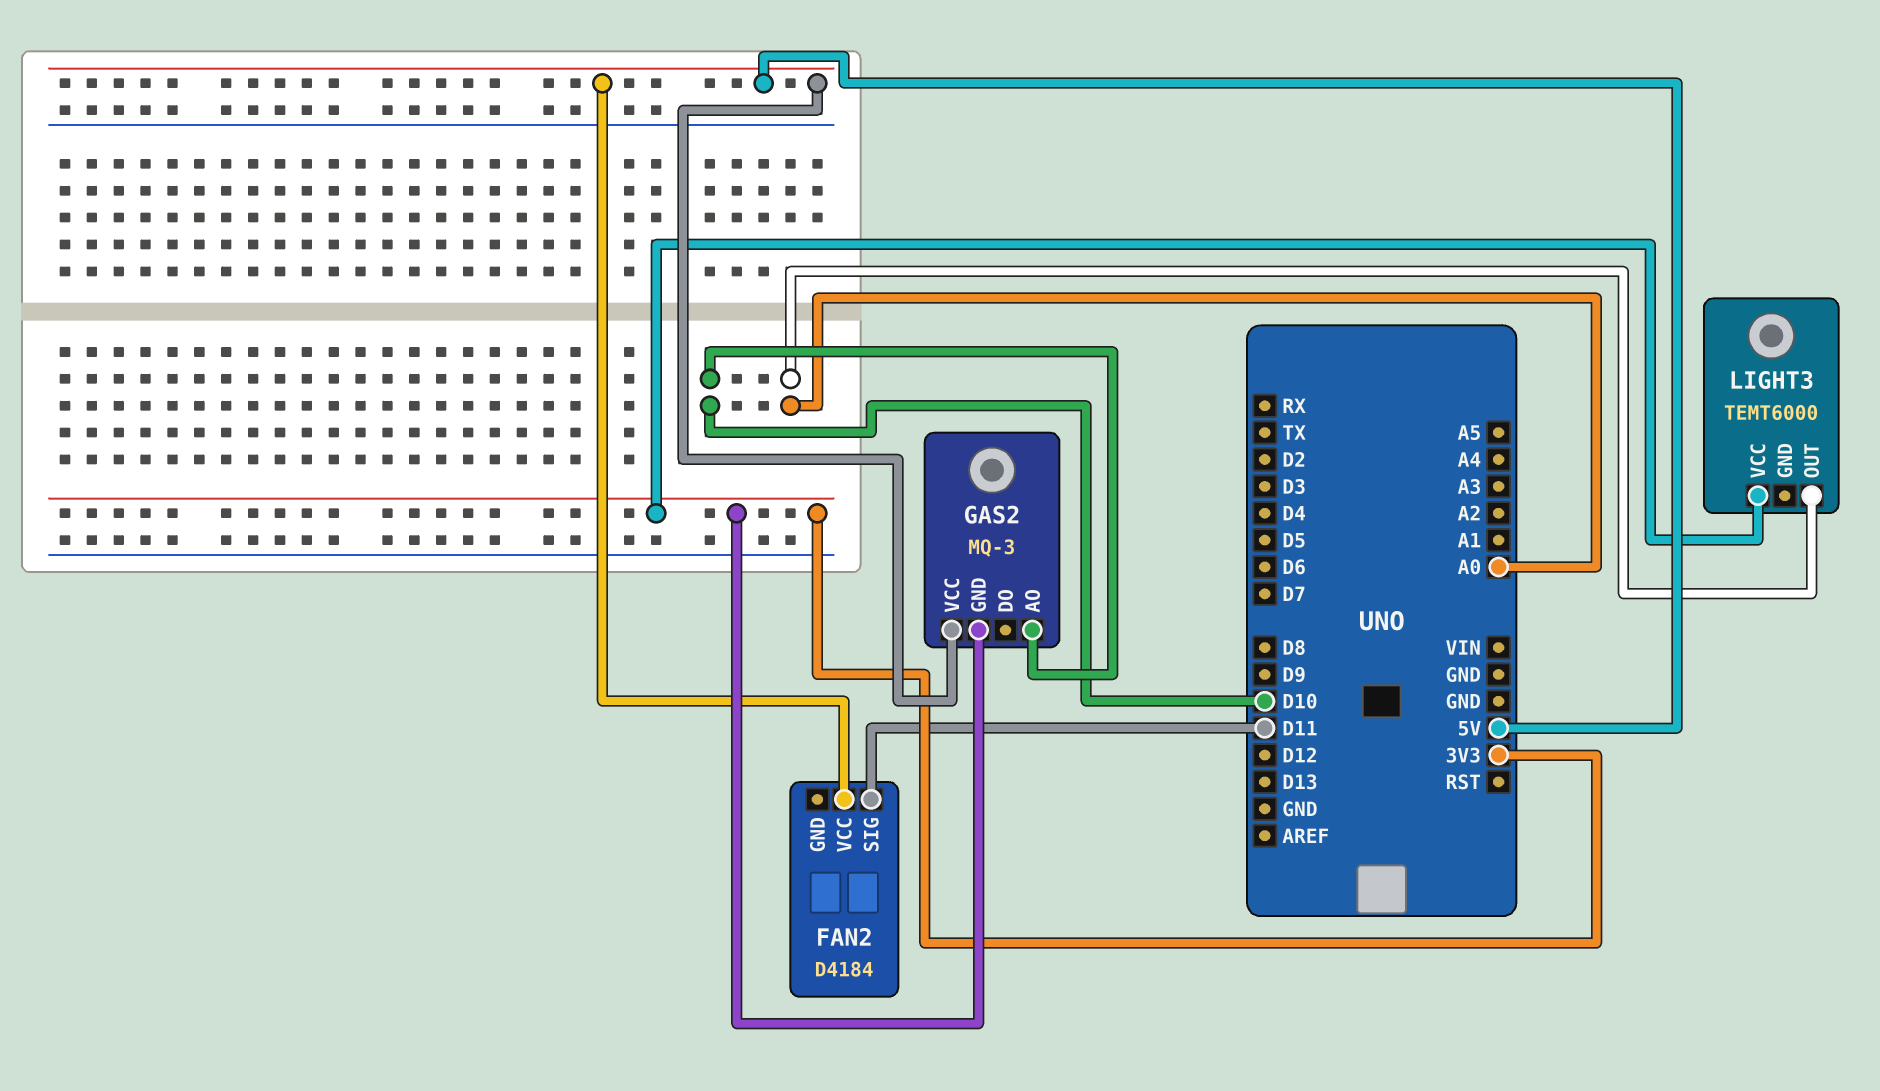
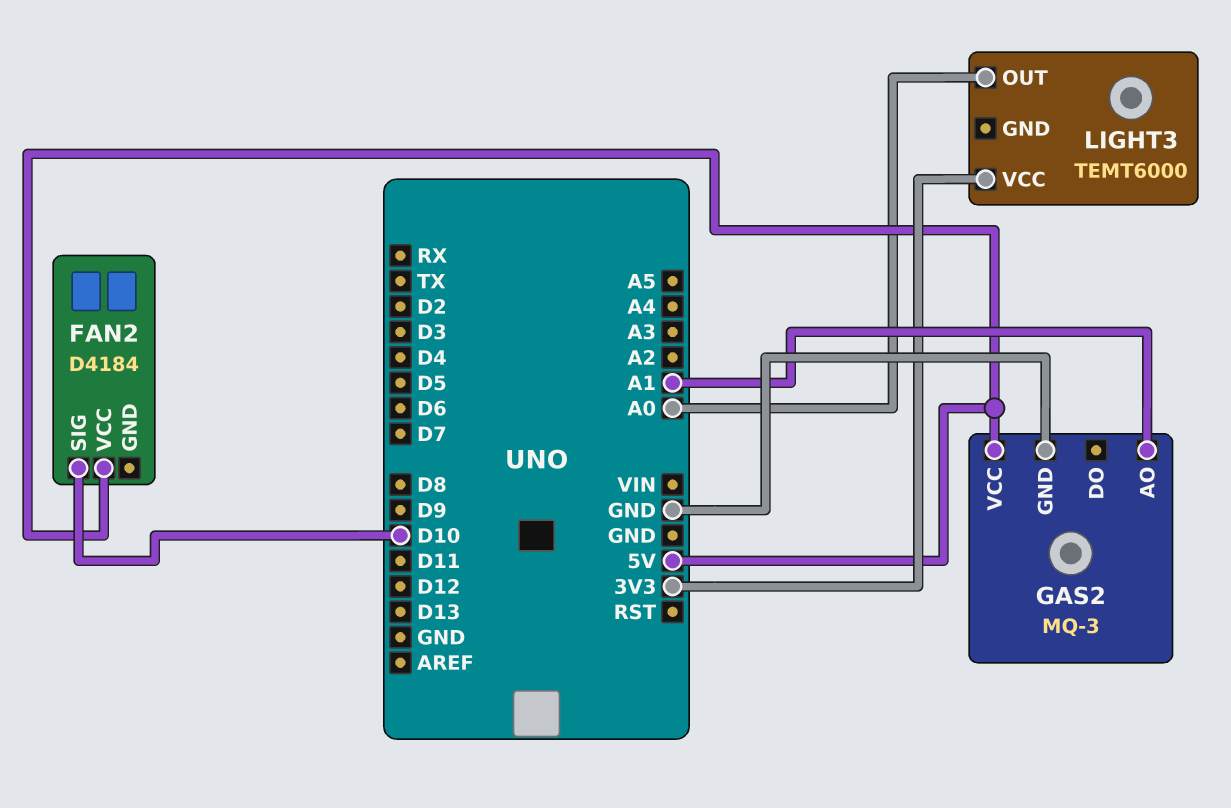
FAN2 pin SIG: D11 -> D10
GAS2 pin AO: D10 -> A1
GAS2 pin GND: 3V3 -> GND

